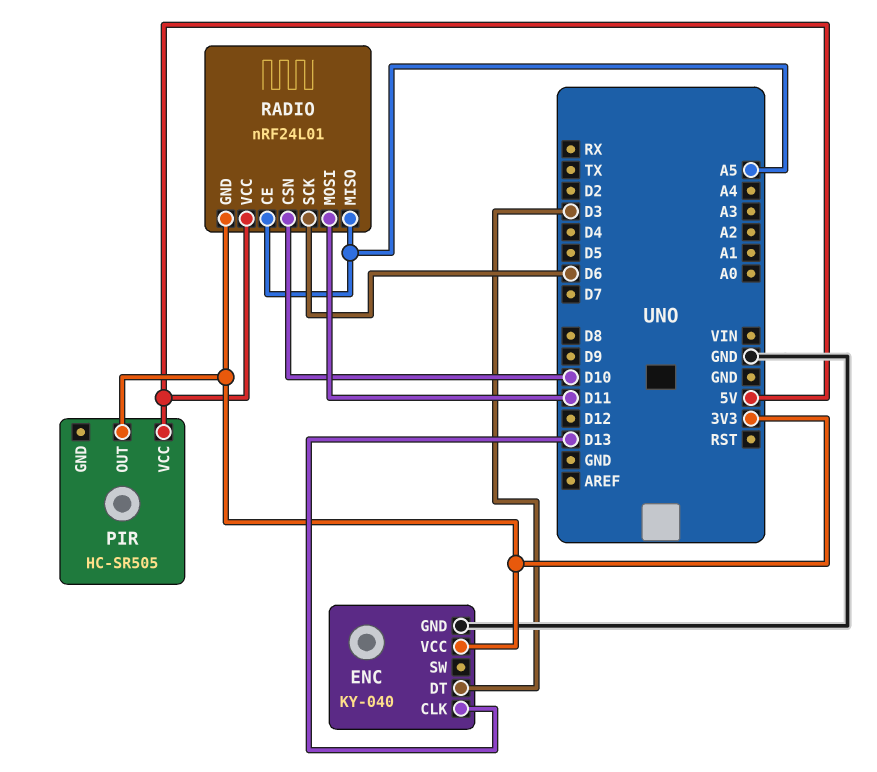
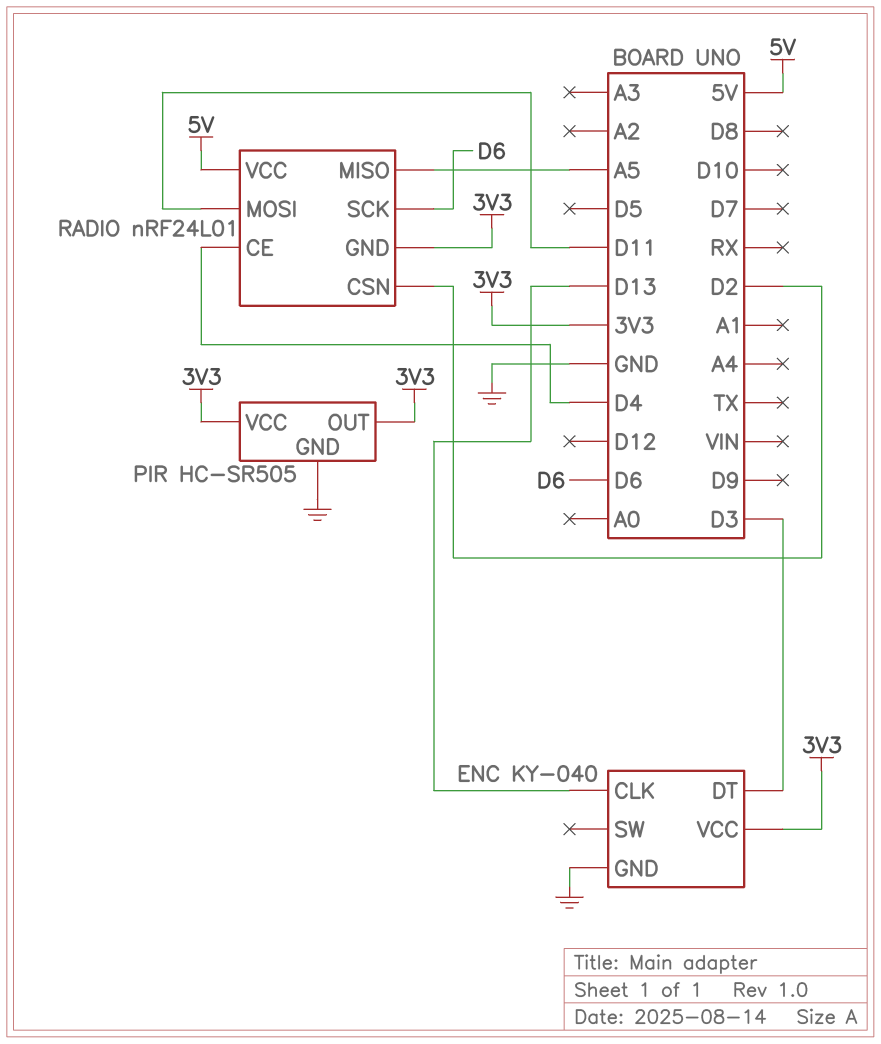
PIR pin GND: none -> GND
PIR pin VCC: 5V -> 3V3
RADIO pin CE: A5 -> D4
RADIO pin CSN: D10 -> D2

